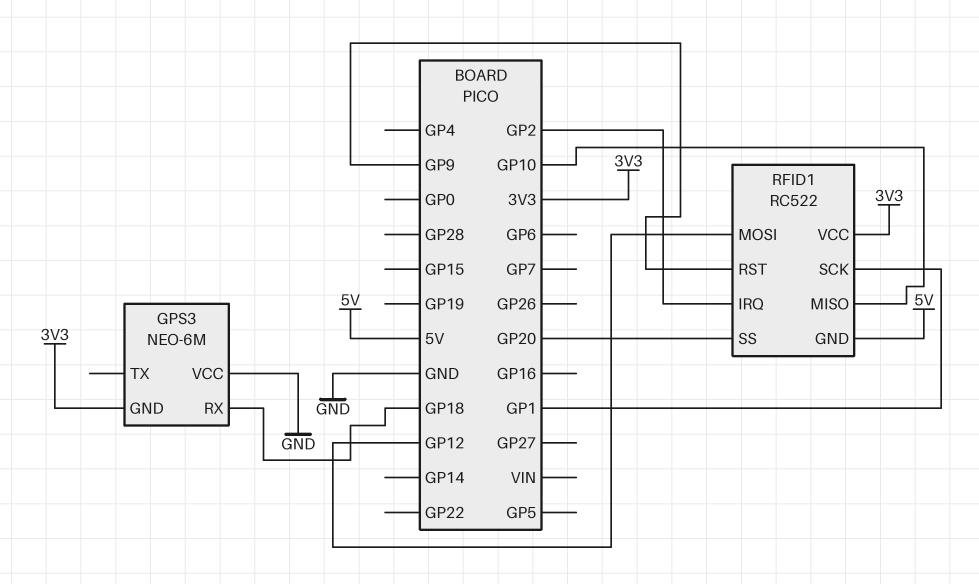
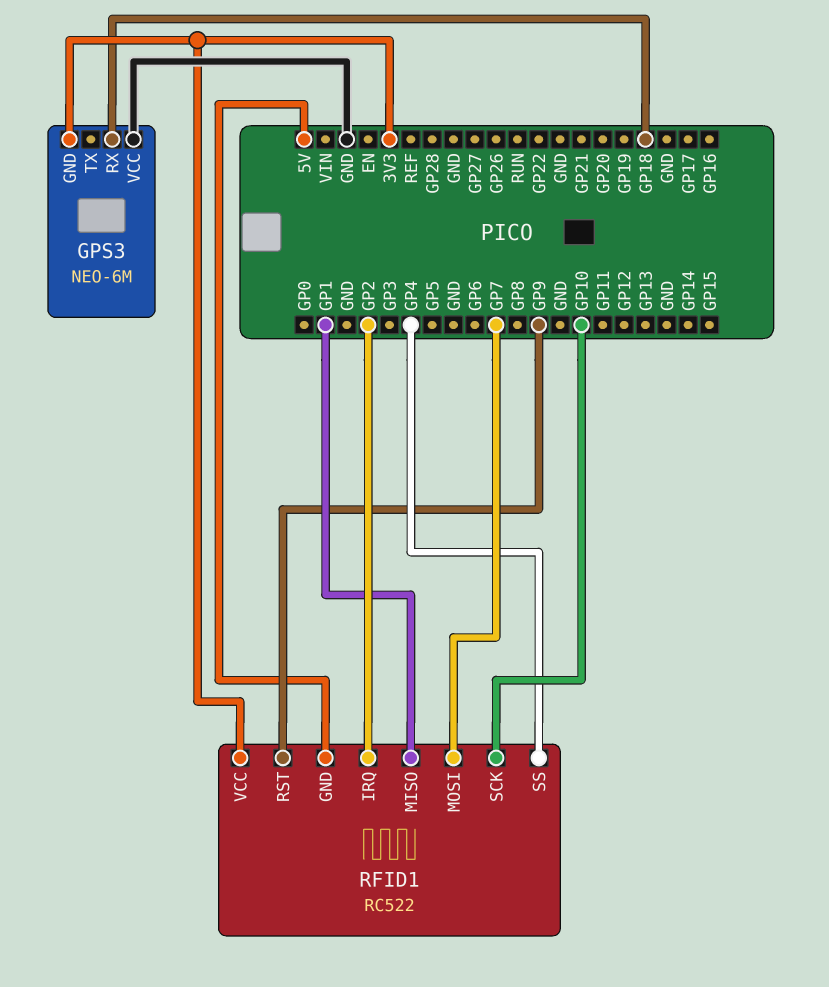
RFID1 pin MISO: GP10 -> GP1
RFID1 pin MOSI: GP12 -> GP7
RFID1 pin SCK: GP1 -> GP10
RFID1 pin SS: GP20 -> GP4

